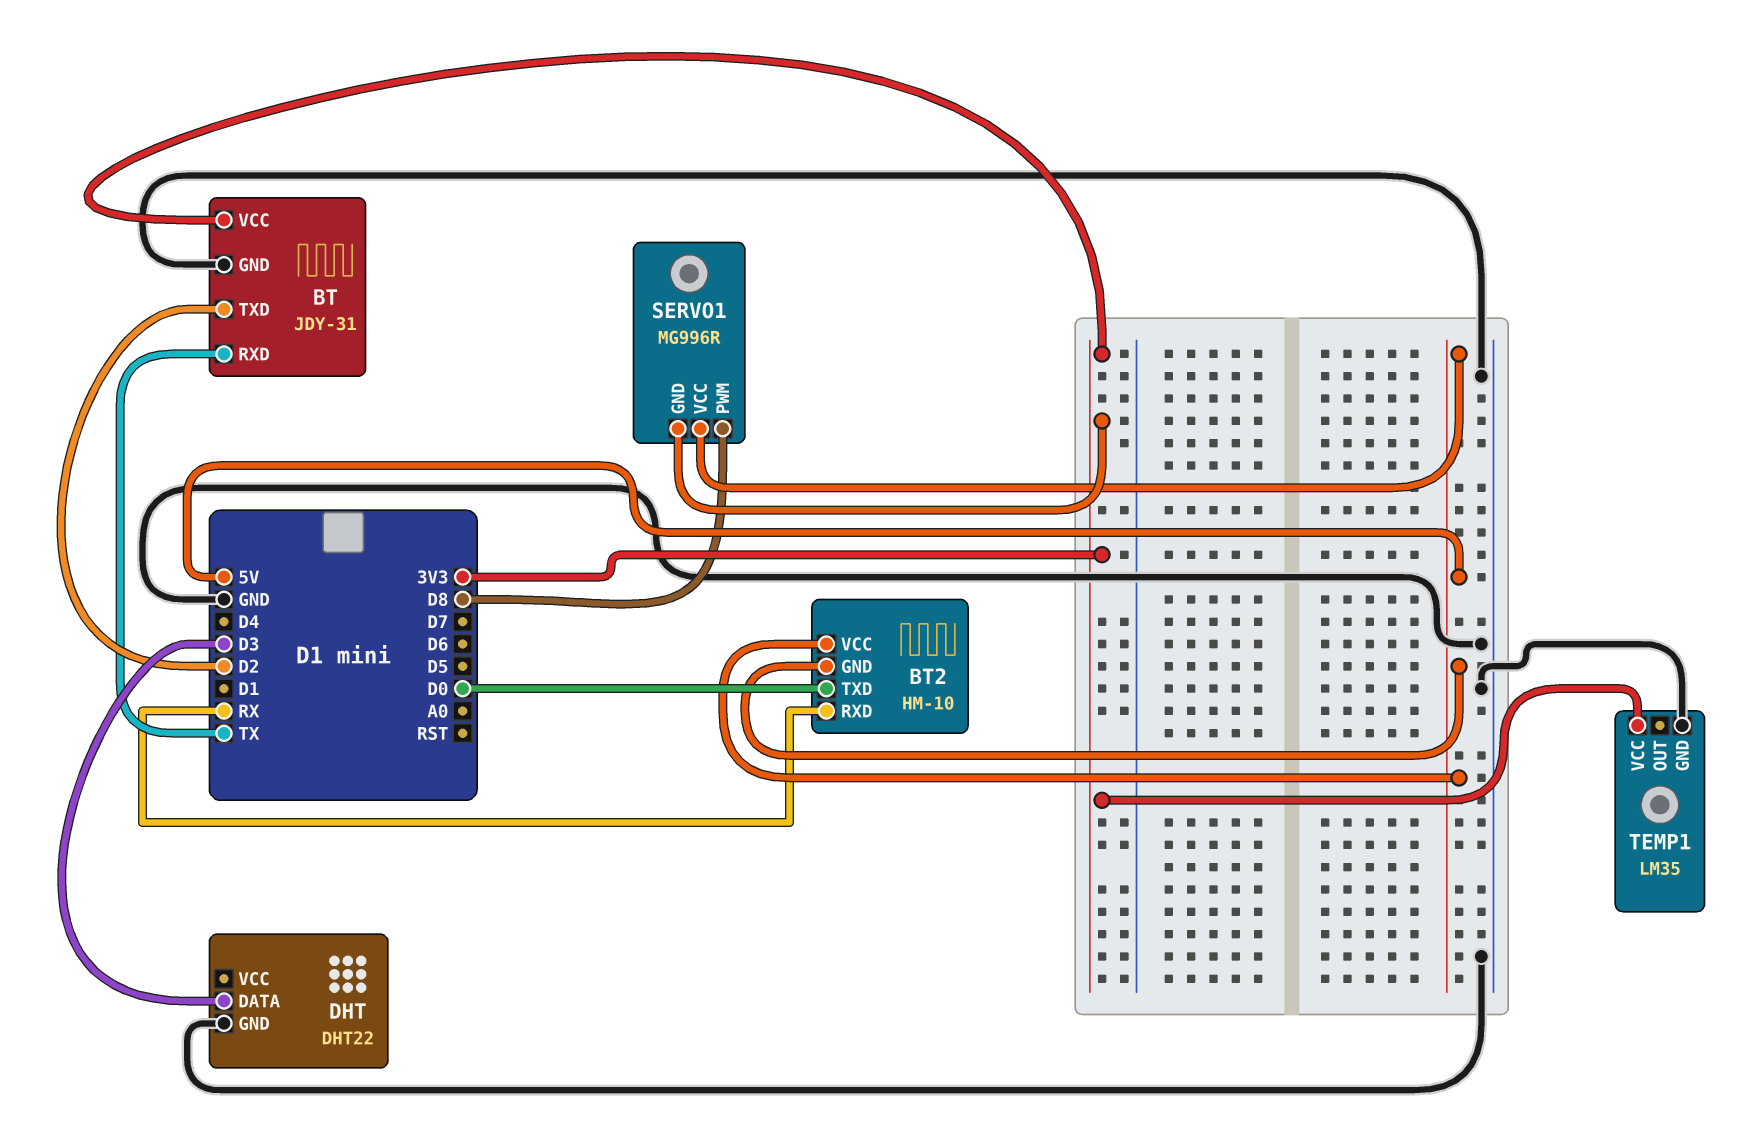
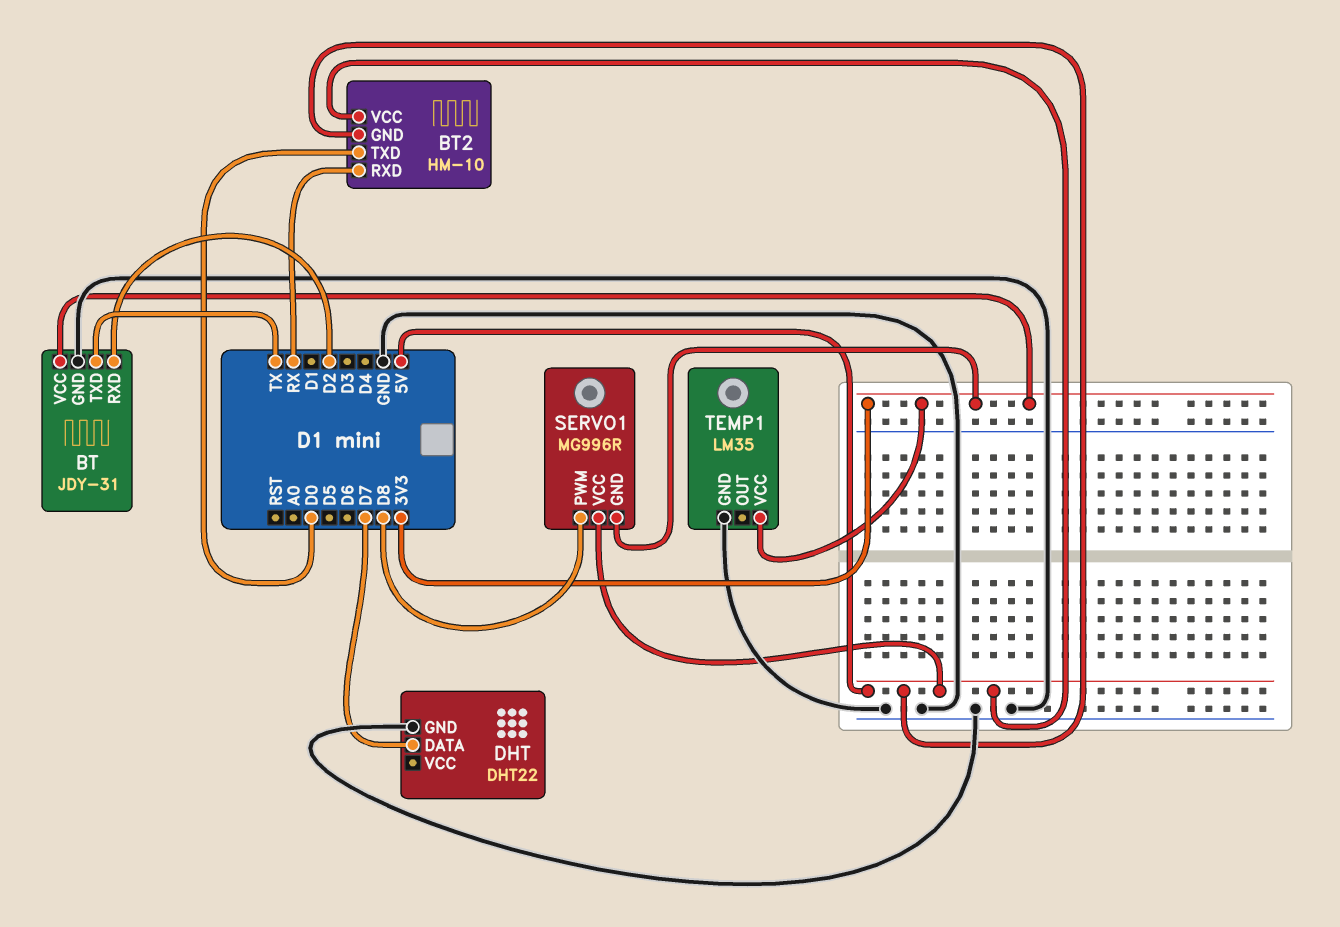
BT pin RXD: TX -> D2
BT pin TXD: D2 -> TX
DHT pin DATA: D3 -> D7

